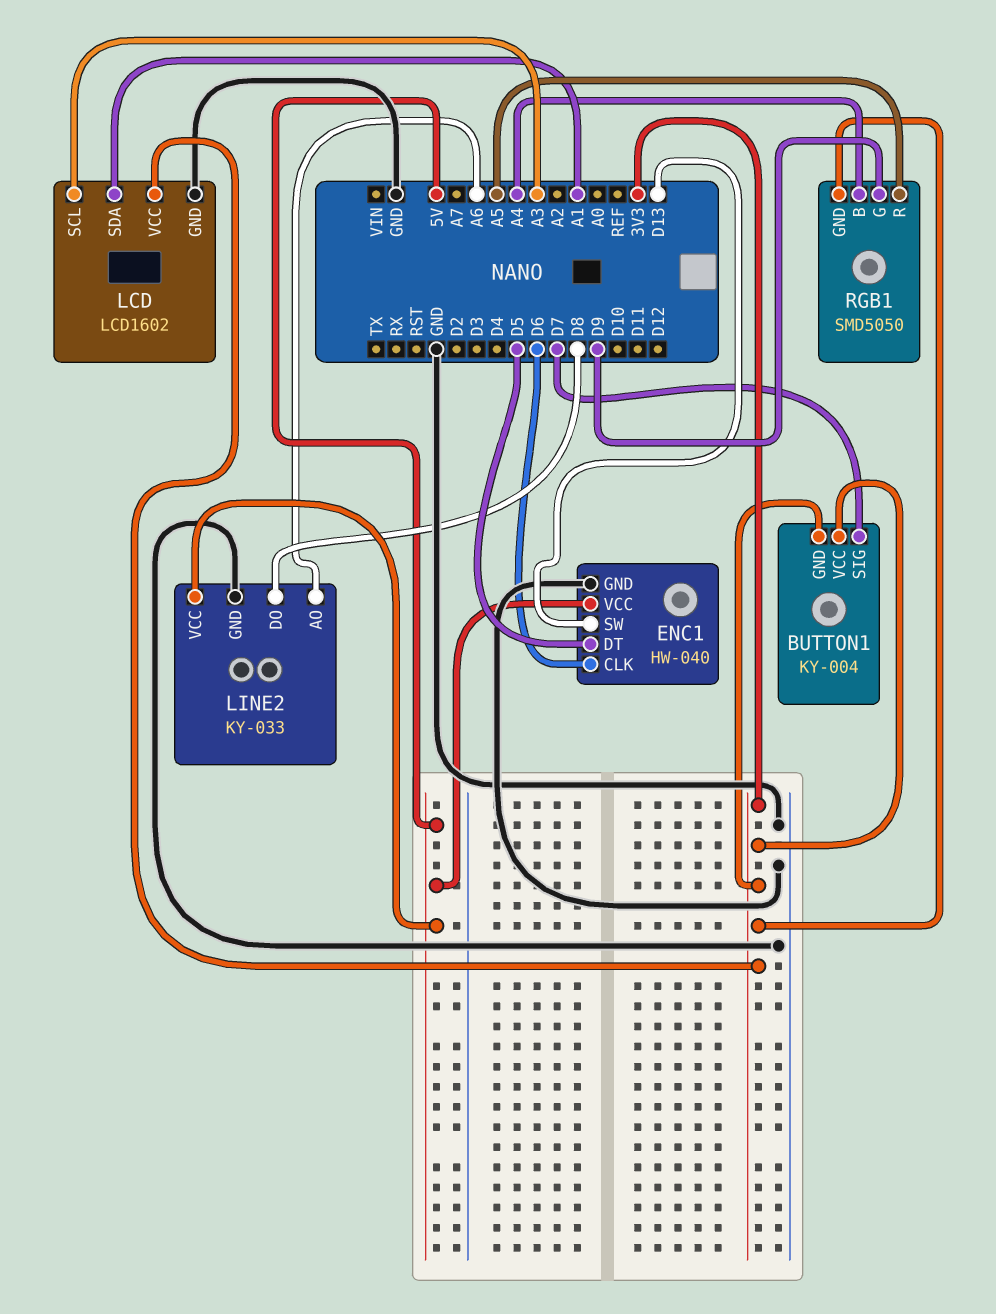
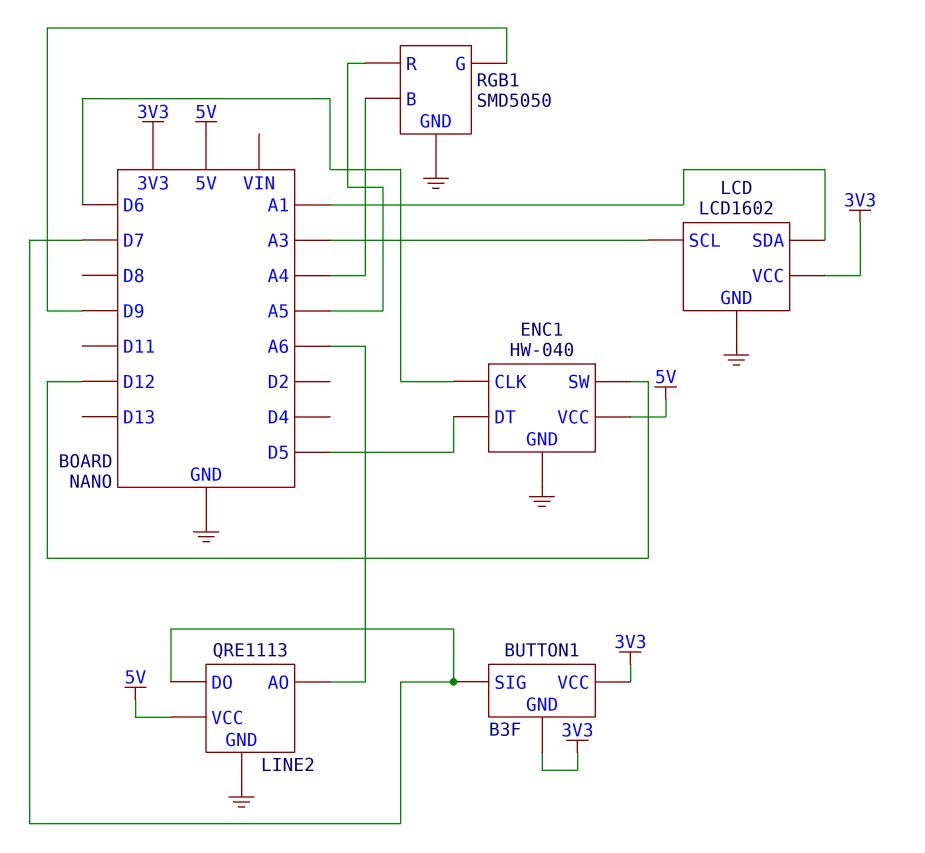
BUTTON1: KY-004 -> B3F
ENC1 pin SW: D13 -> D12
LINE2: KY-033 -> QRE1113
LINE2 pin DO: D8 -> D7
RGB1 pin GND: 3V3 -> GND

